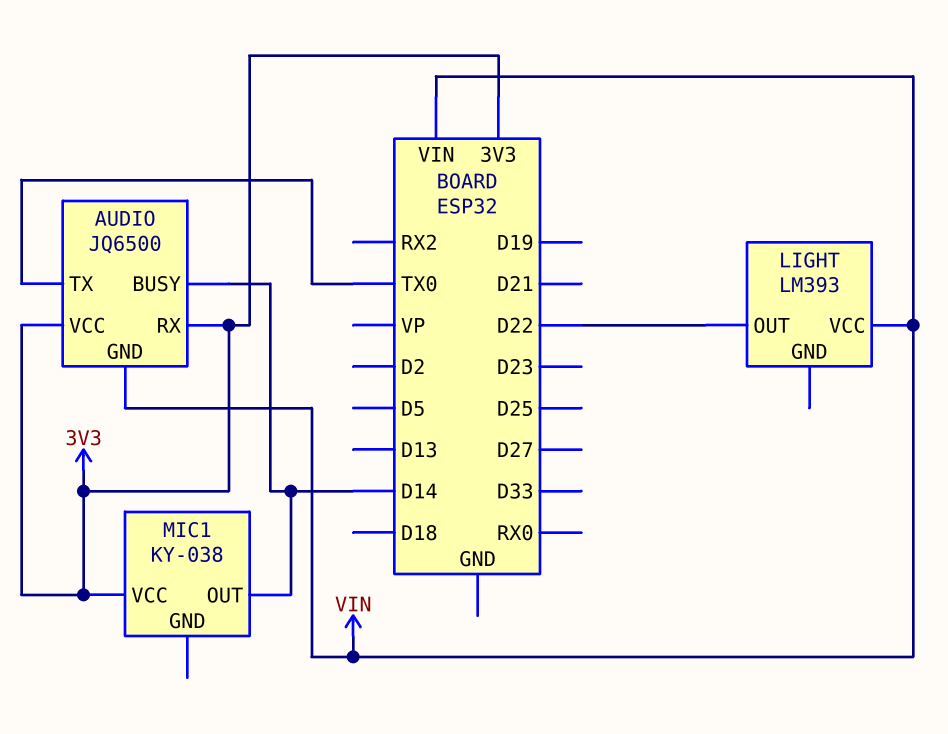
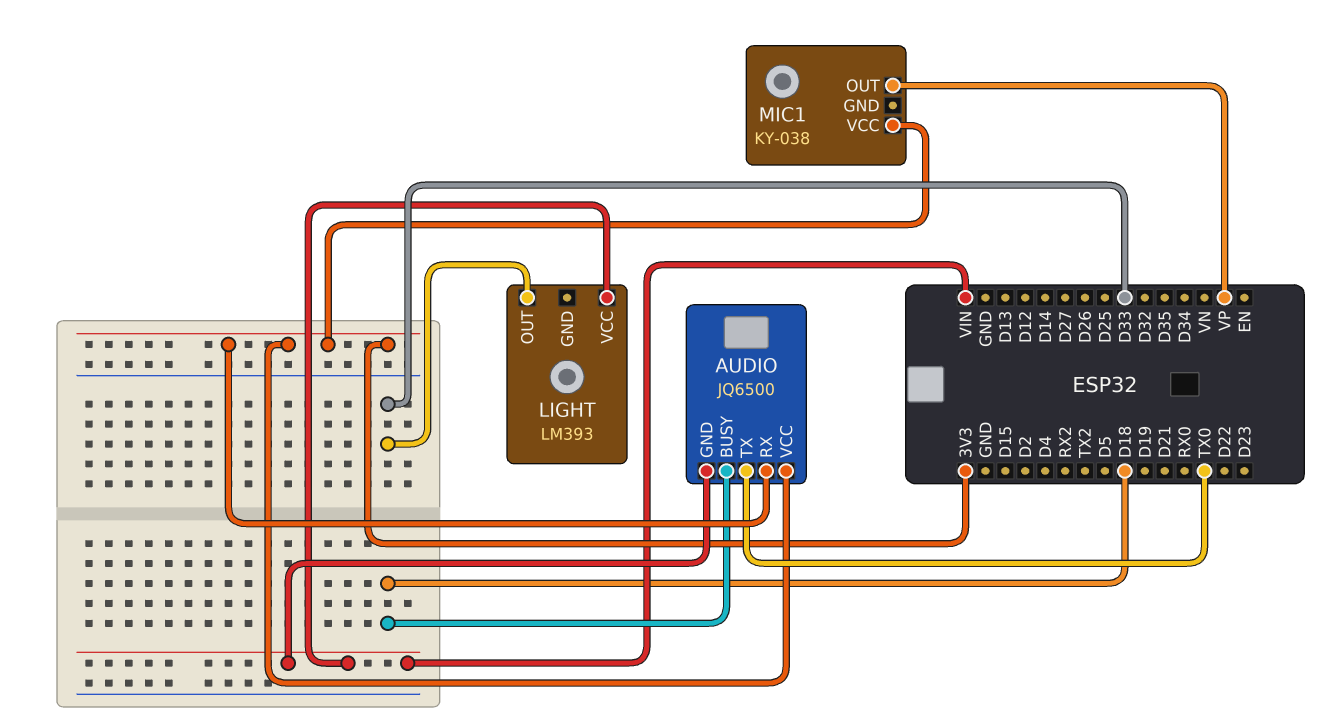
AUDIO pin BUSY: D14 -> D18
LIGHT pin OUT: D22 -> D33
MIC1 pin OUT: D14 -> VP

